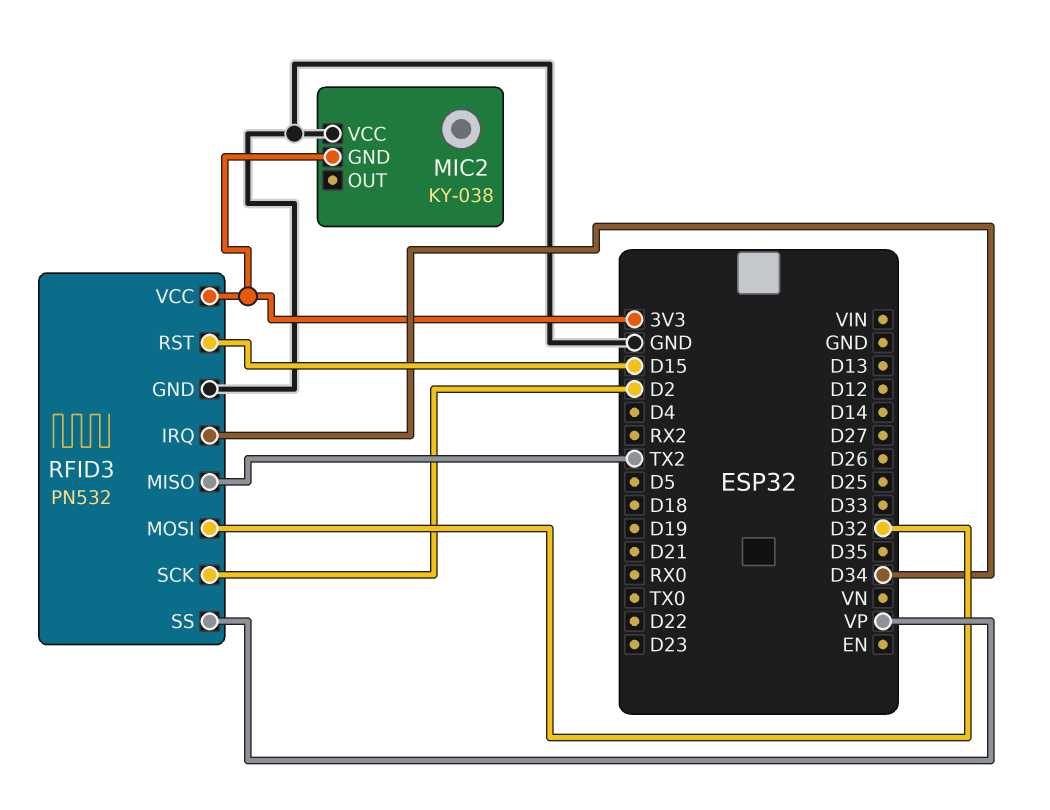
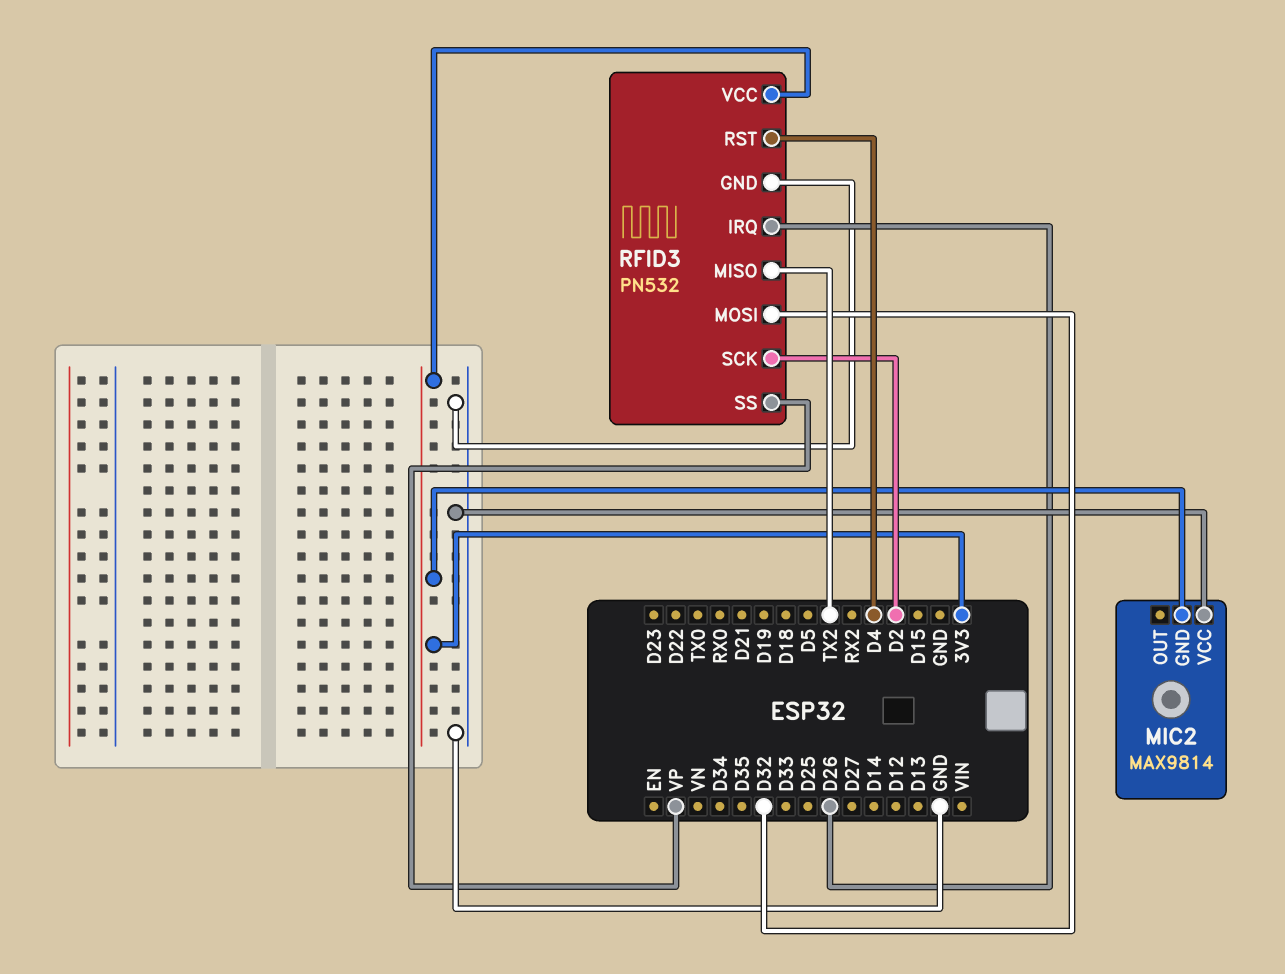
MIC2: KY-038 -> MAX9814
RFID3 pin IRQ: D34 -> D26
RFID3 pin RST: D15 -> D4

